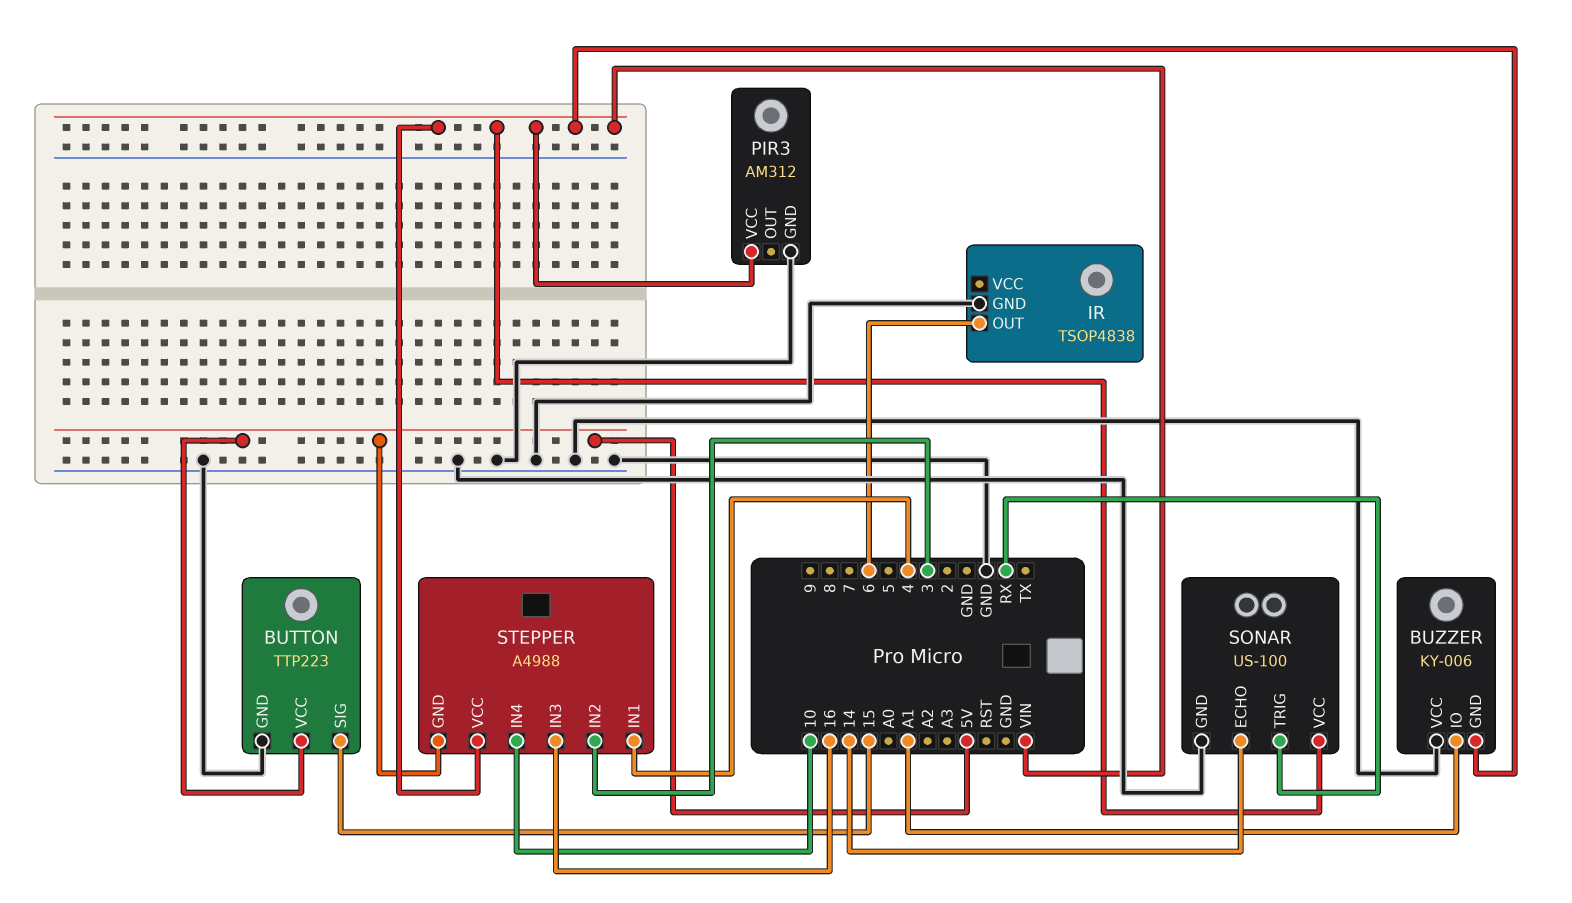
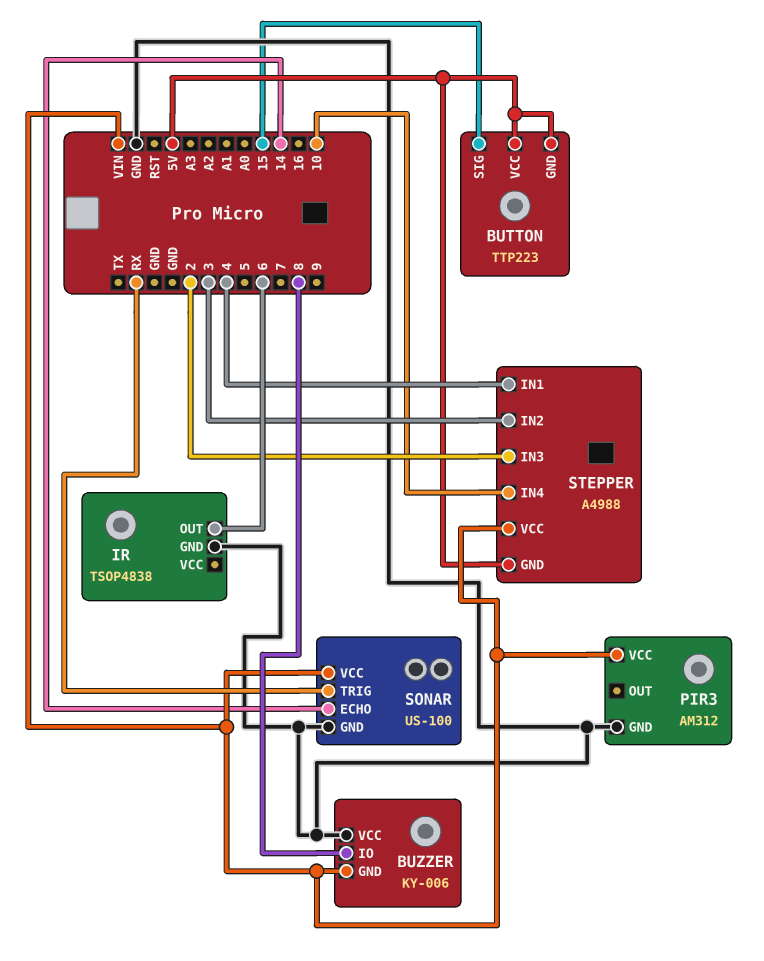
BUTTON pin GND: GND -> 5V
BUZZER pin IO: A1 -> 8
STEPPER pin IN3: 16 -> 2

